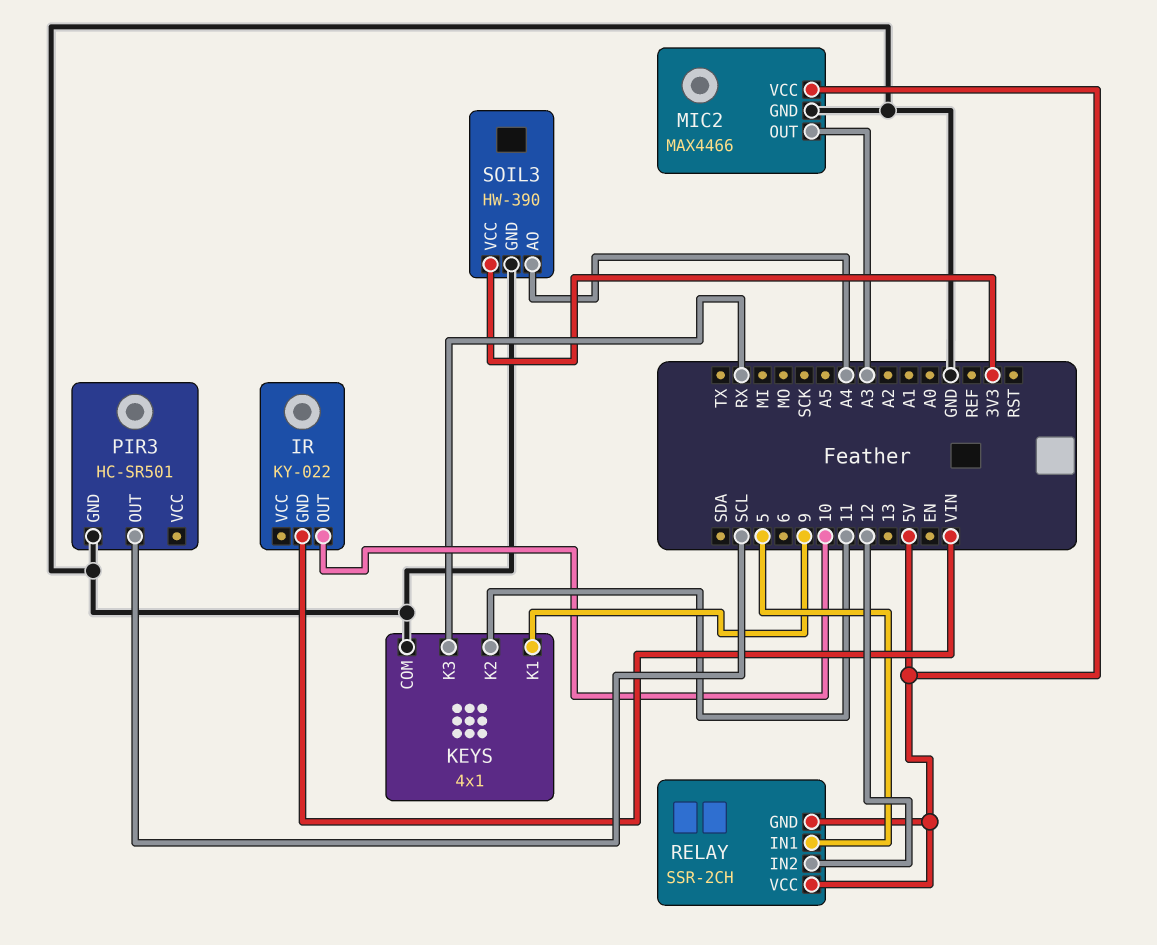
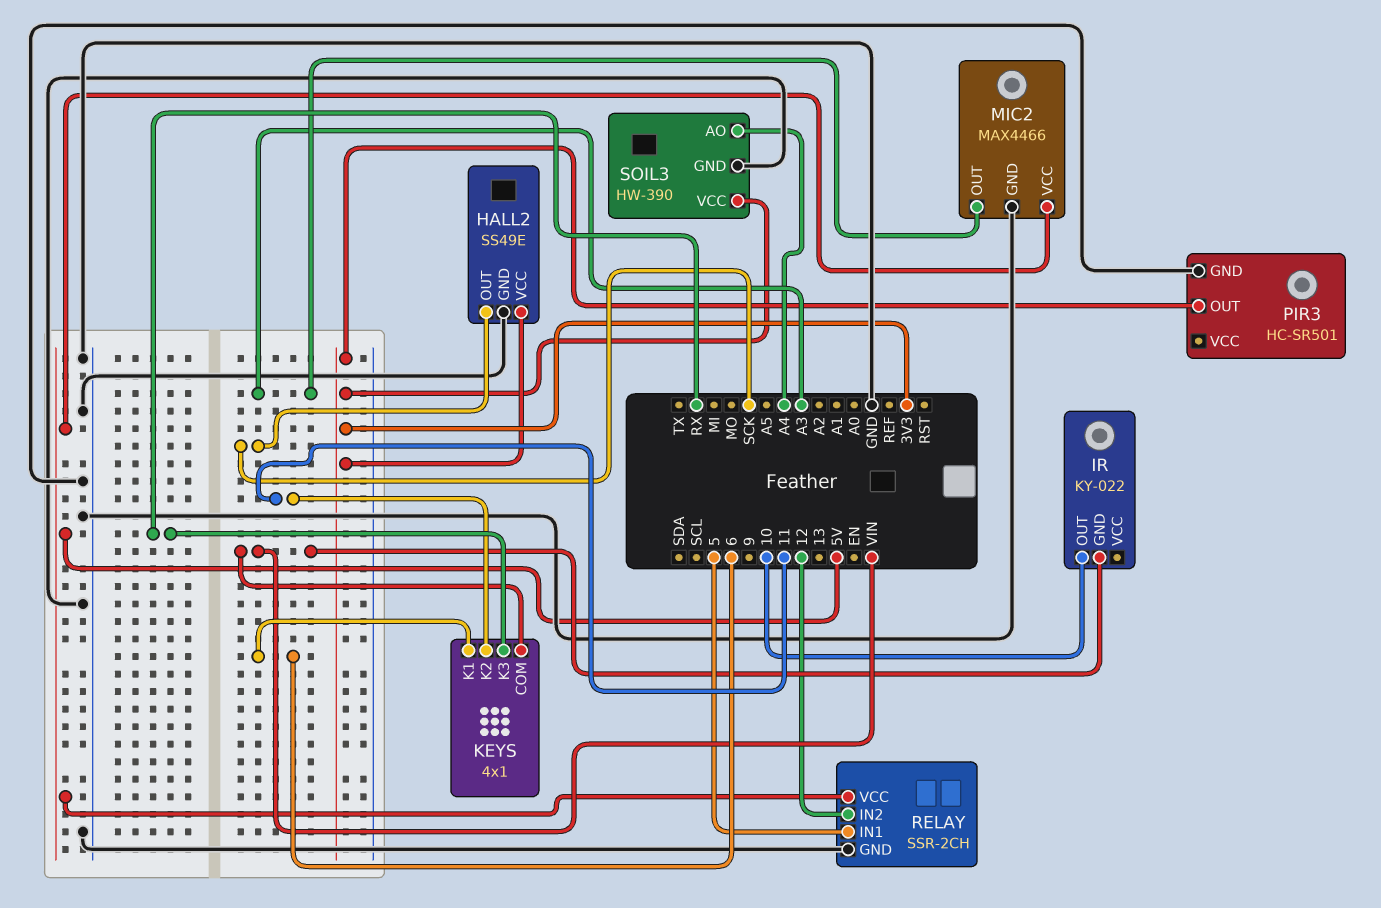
HALL2: none -> SS49E
HALL2 pin GND: none -> GND
HALL2 pin OUT: none -> SCK
HALL2 pin VCC: none -> 3V3
KEYS pin COM: GND -> VIN
KEYS pin K1: 9 -> 6
PIR3 pin OUT: SCL -> 3V3
RELAY pin GND: 5V -> GND

